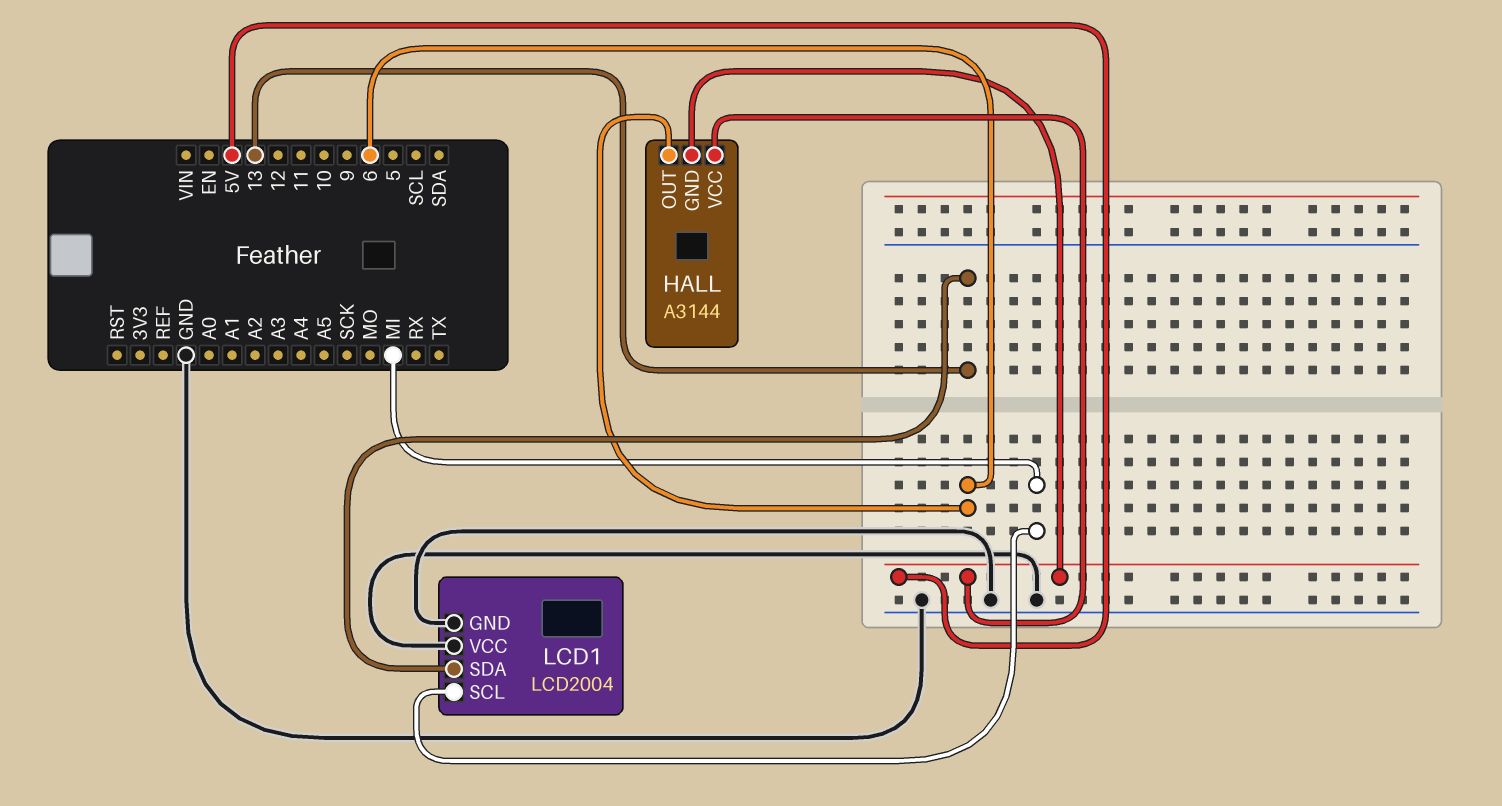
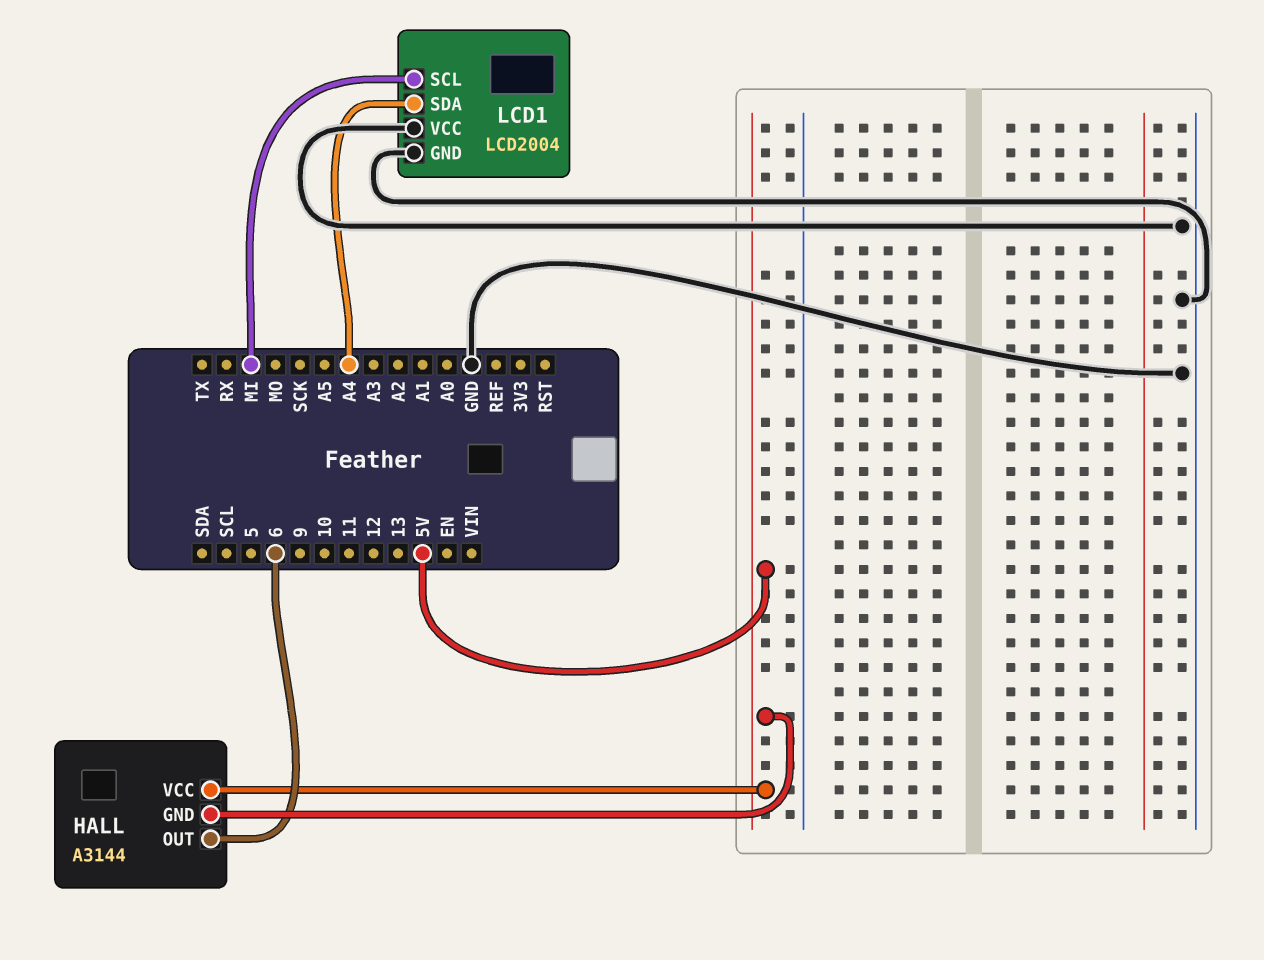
LCD1 pin SDA: 13 -> A4

